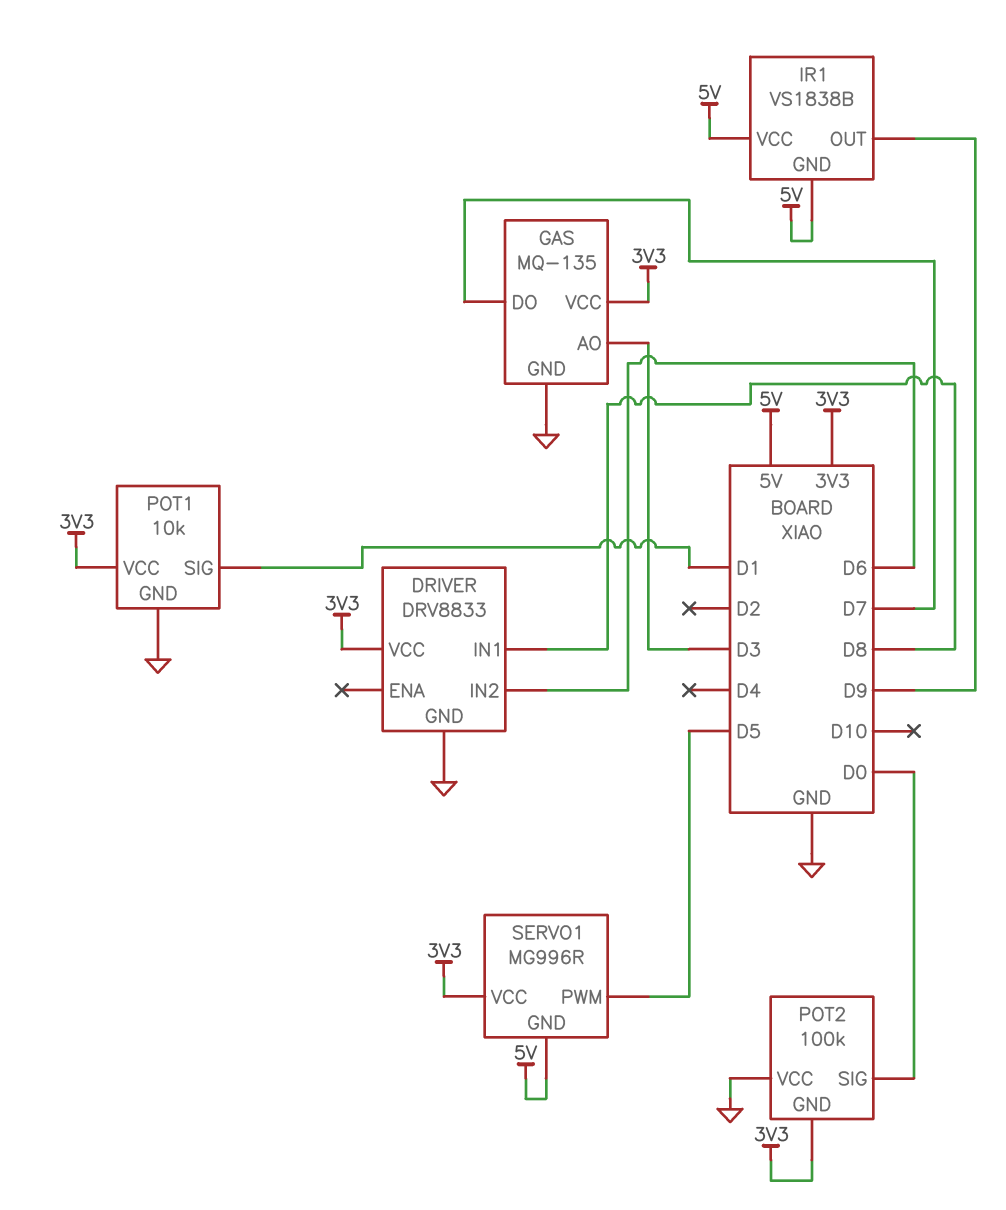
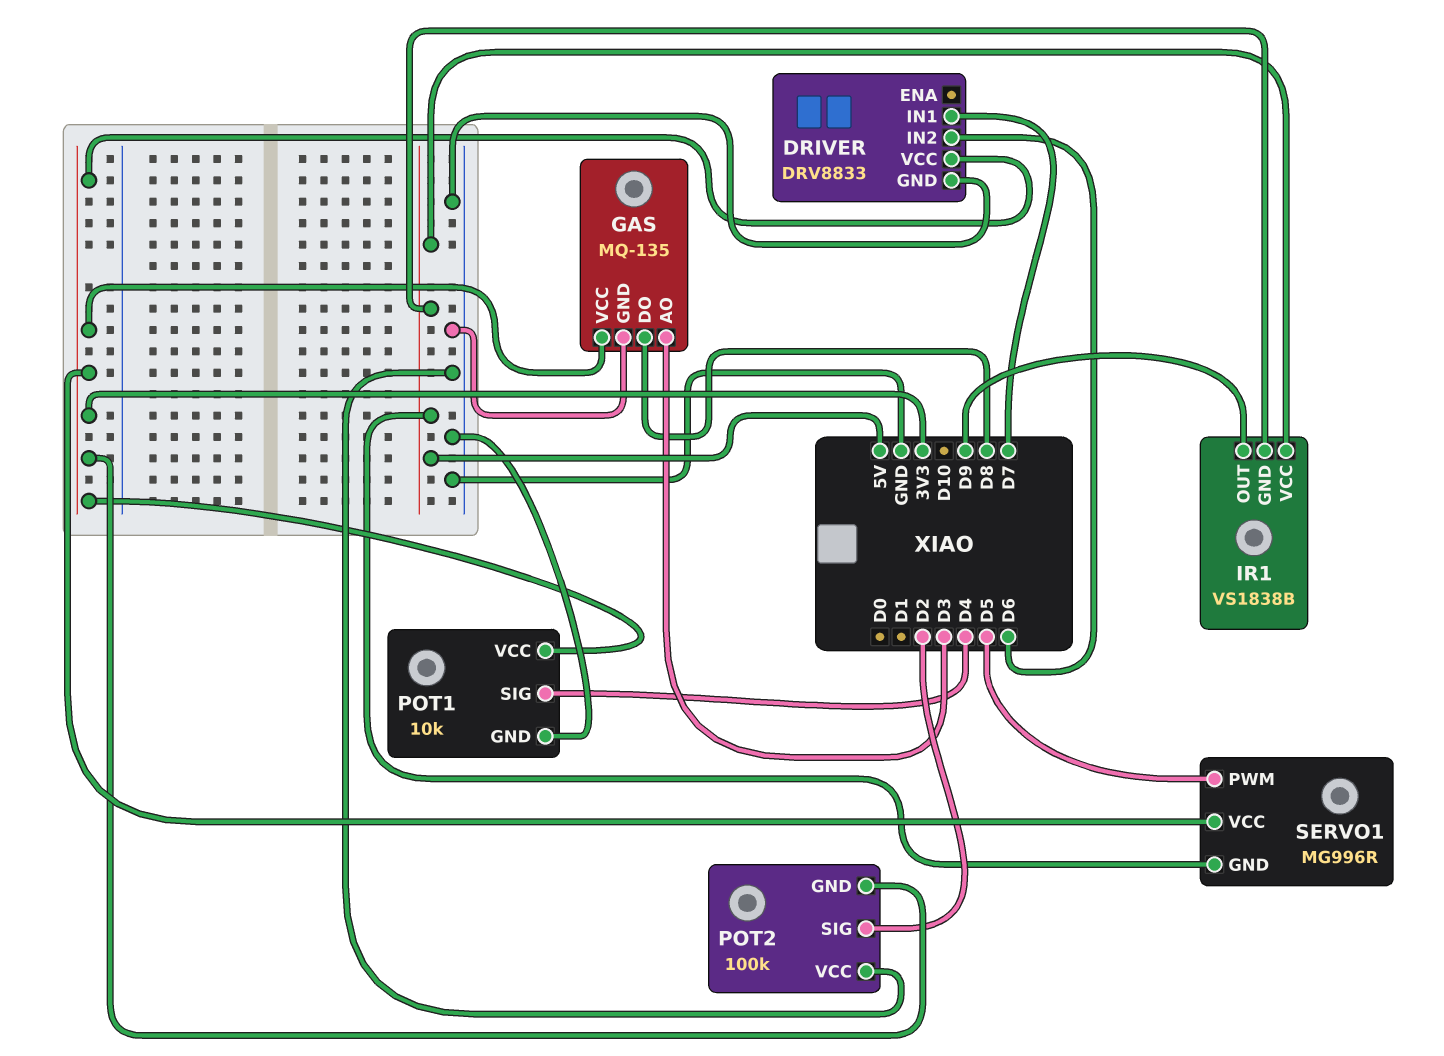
DRIVER pin IN1: D8 -> D7
GAS pin DO: D7 -> D8
POT1 pin SIG: D1 -> D4
POT2 pin SIG: D0 -> D2

